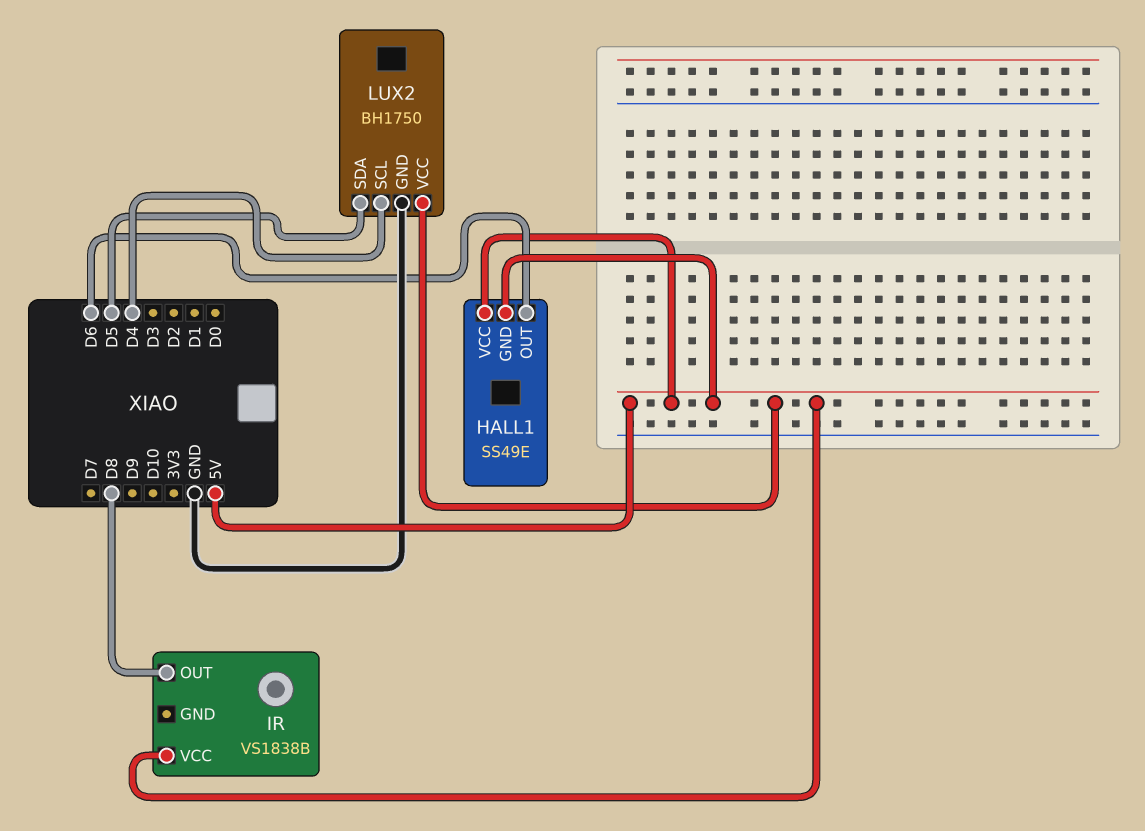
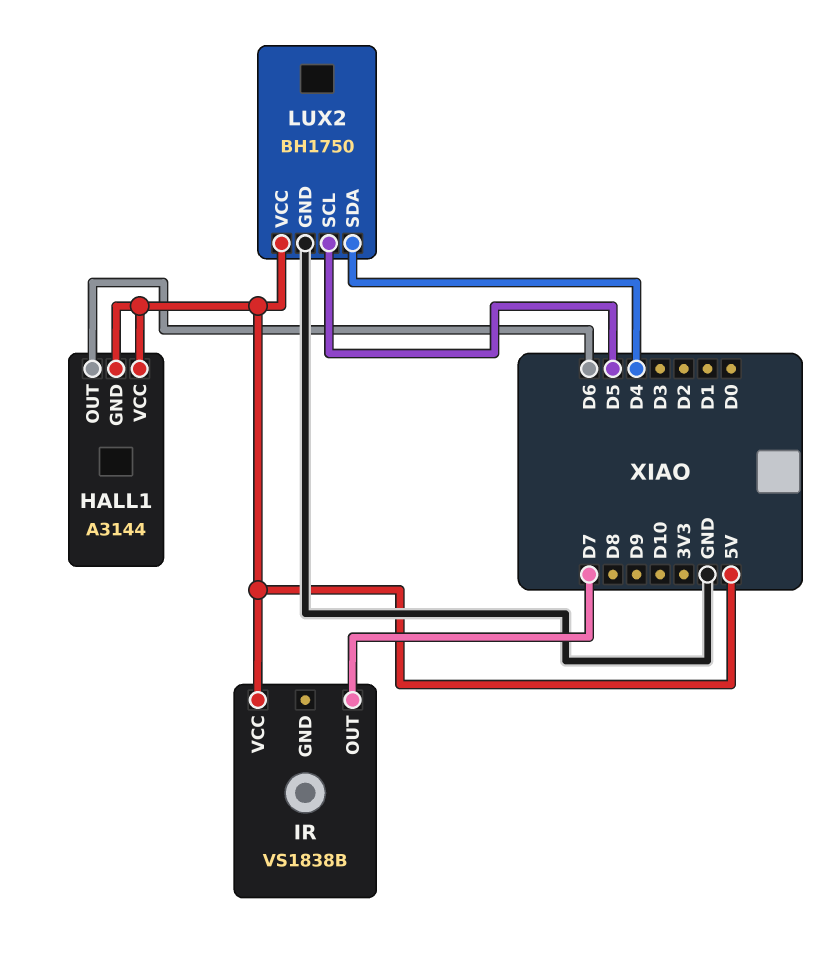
HALL1: SS49E -> A3144
IR pin OUT: D8 -> D7
LUX2 pin SCL: D4 -> D5
LUX2 pin SDA: D5 -> D4

